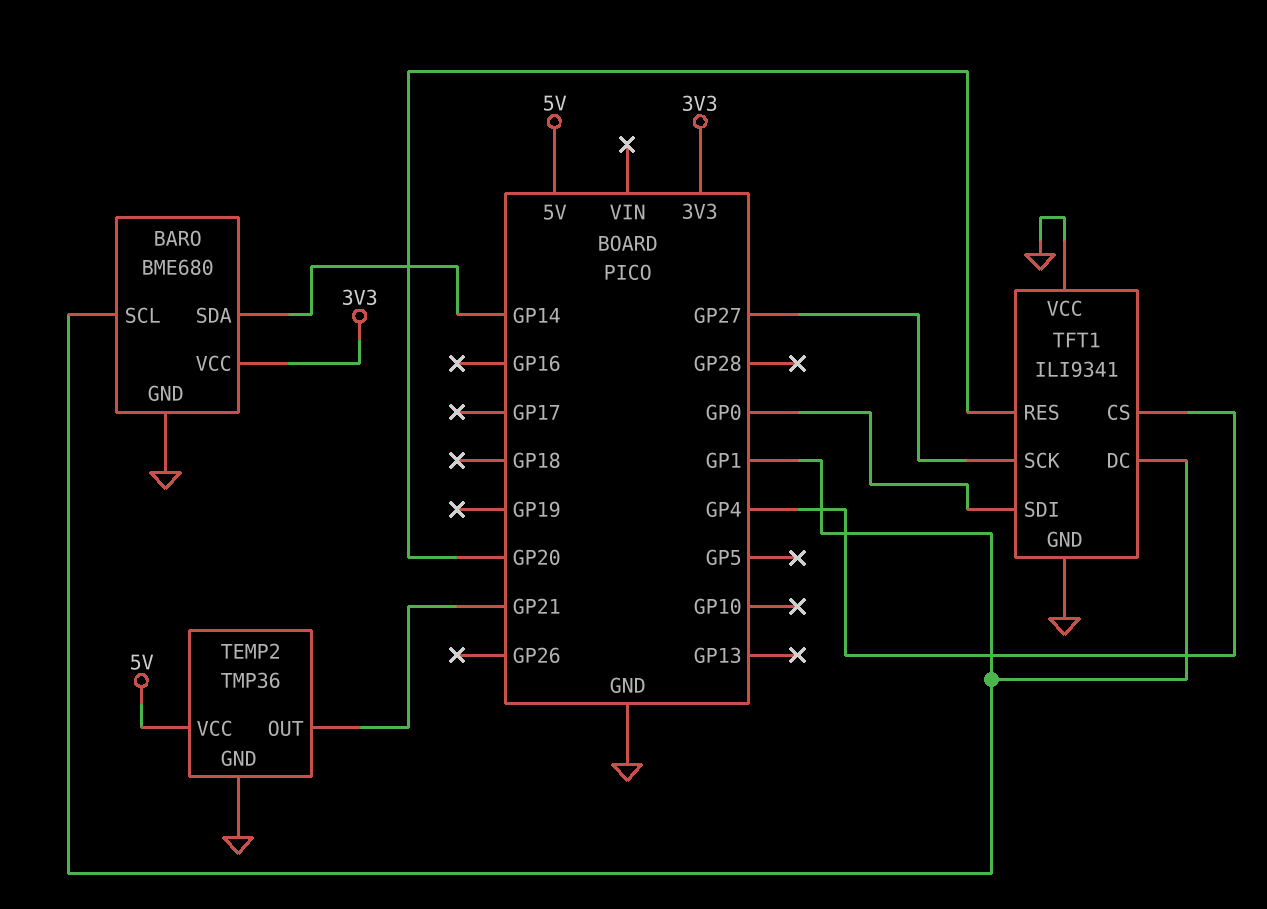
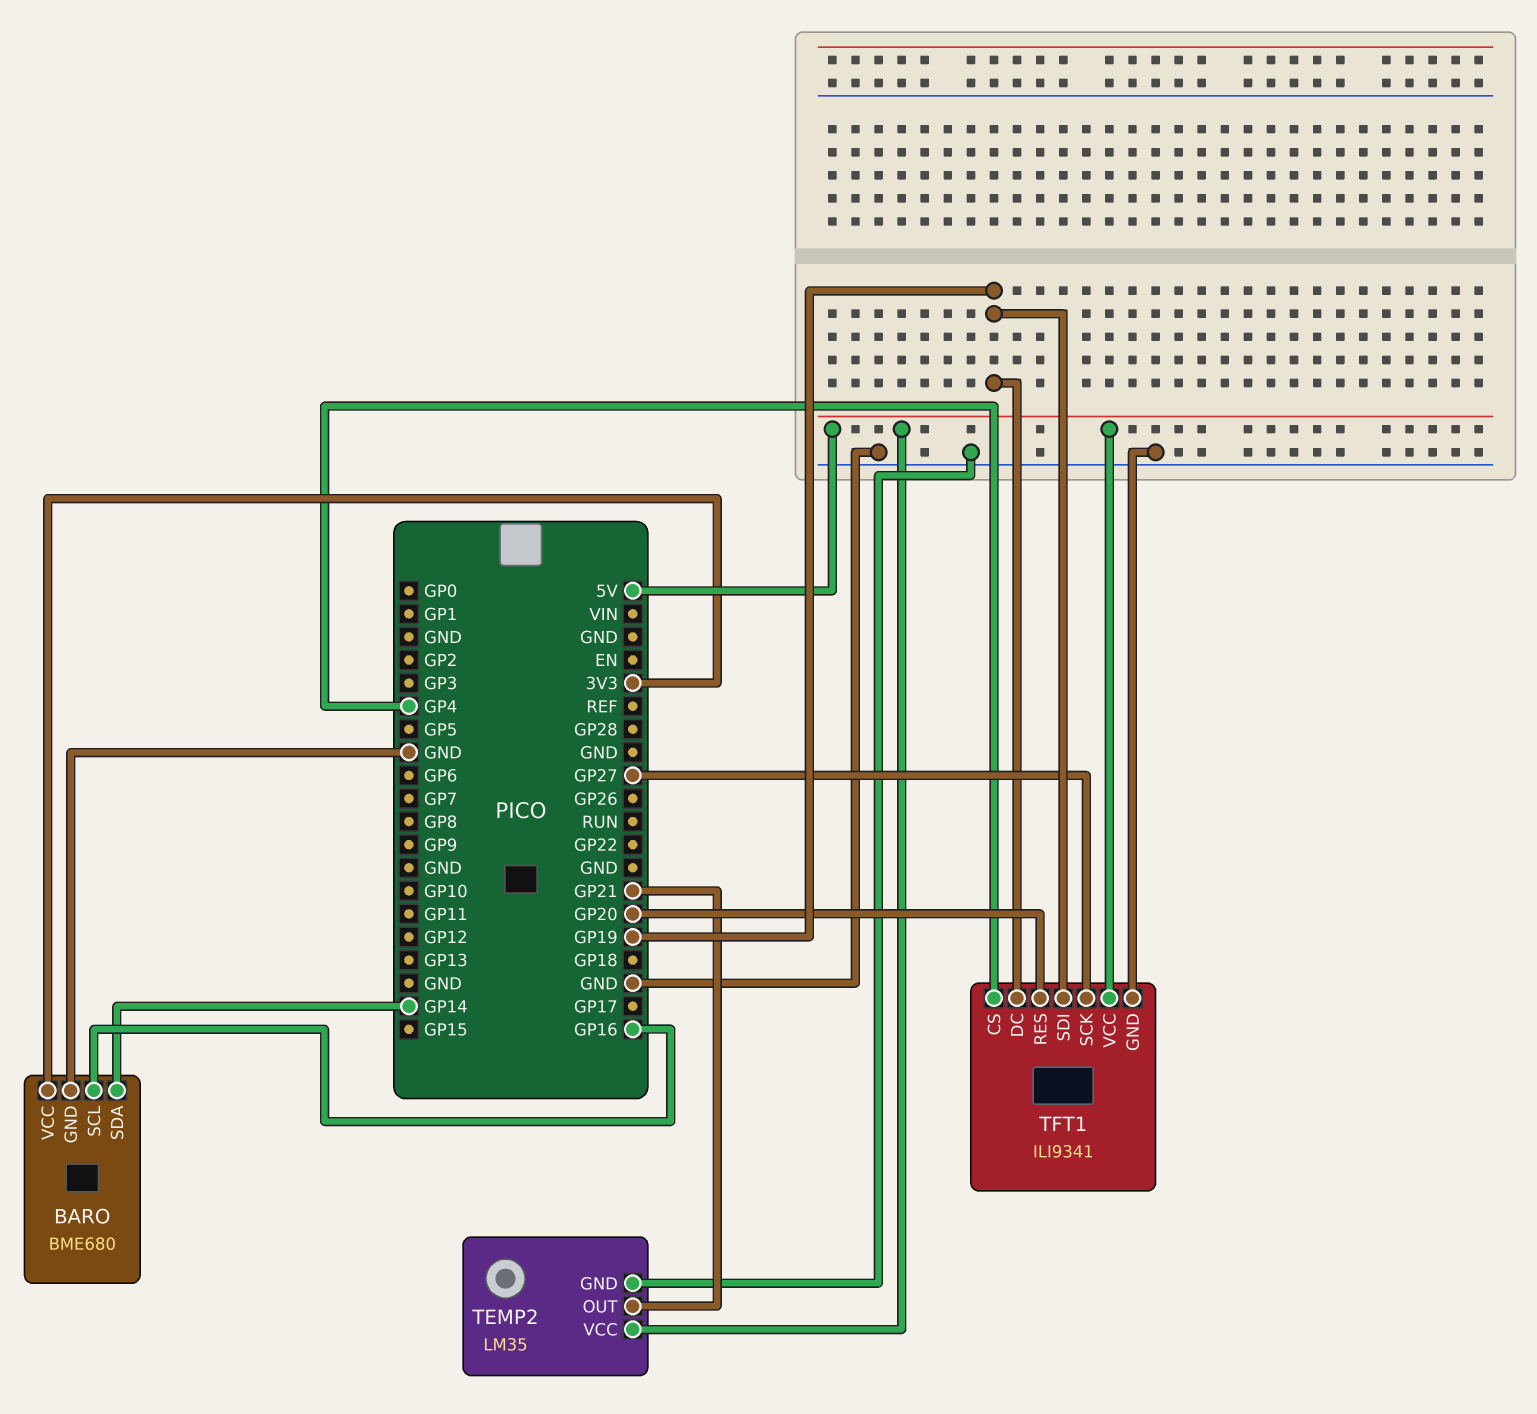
BARO pin SCL: GP1 -> GP16
TEMP2: TMP36 -> LM35
TFT1 pin DC: GP1 -> GP19
TFT1 pin SDI: GP0 -> GP19
TFT1 pin VCC: GND -> 5V

